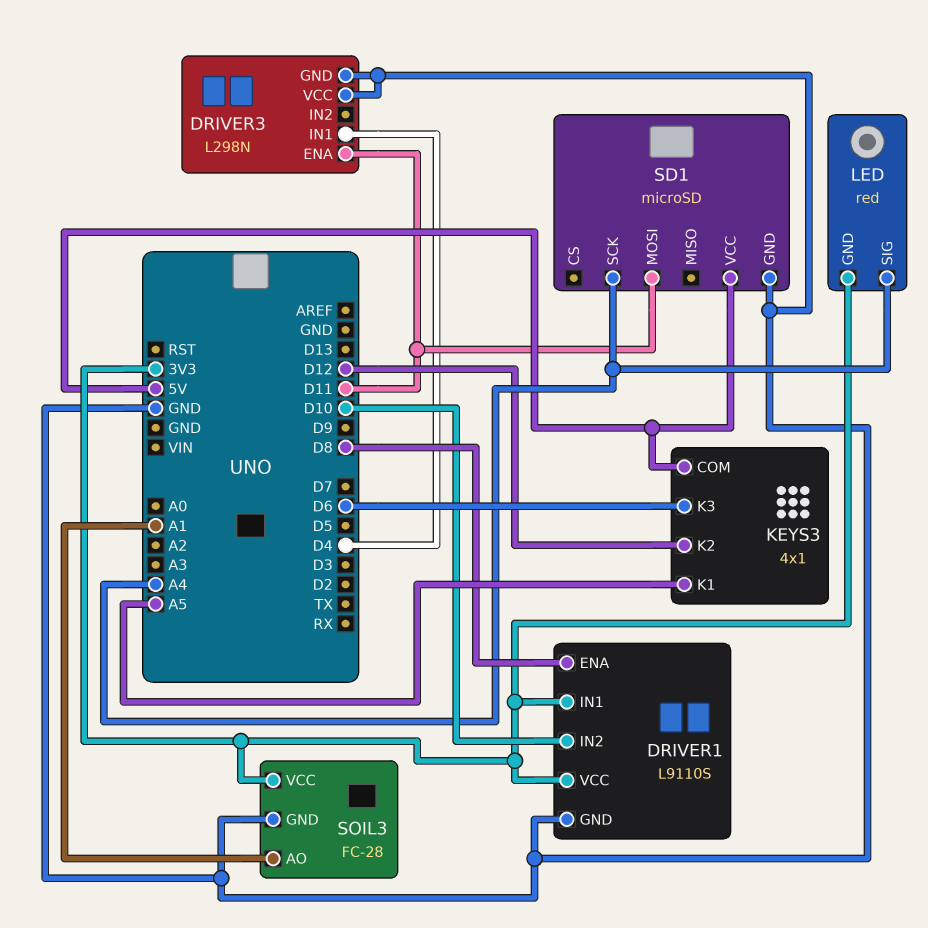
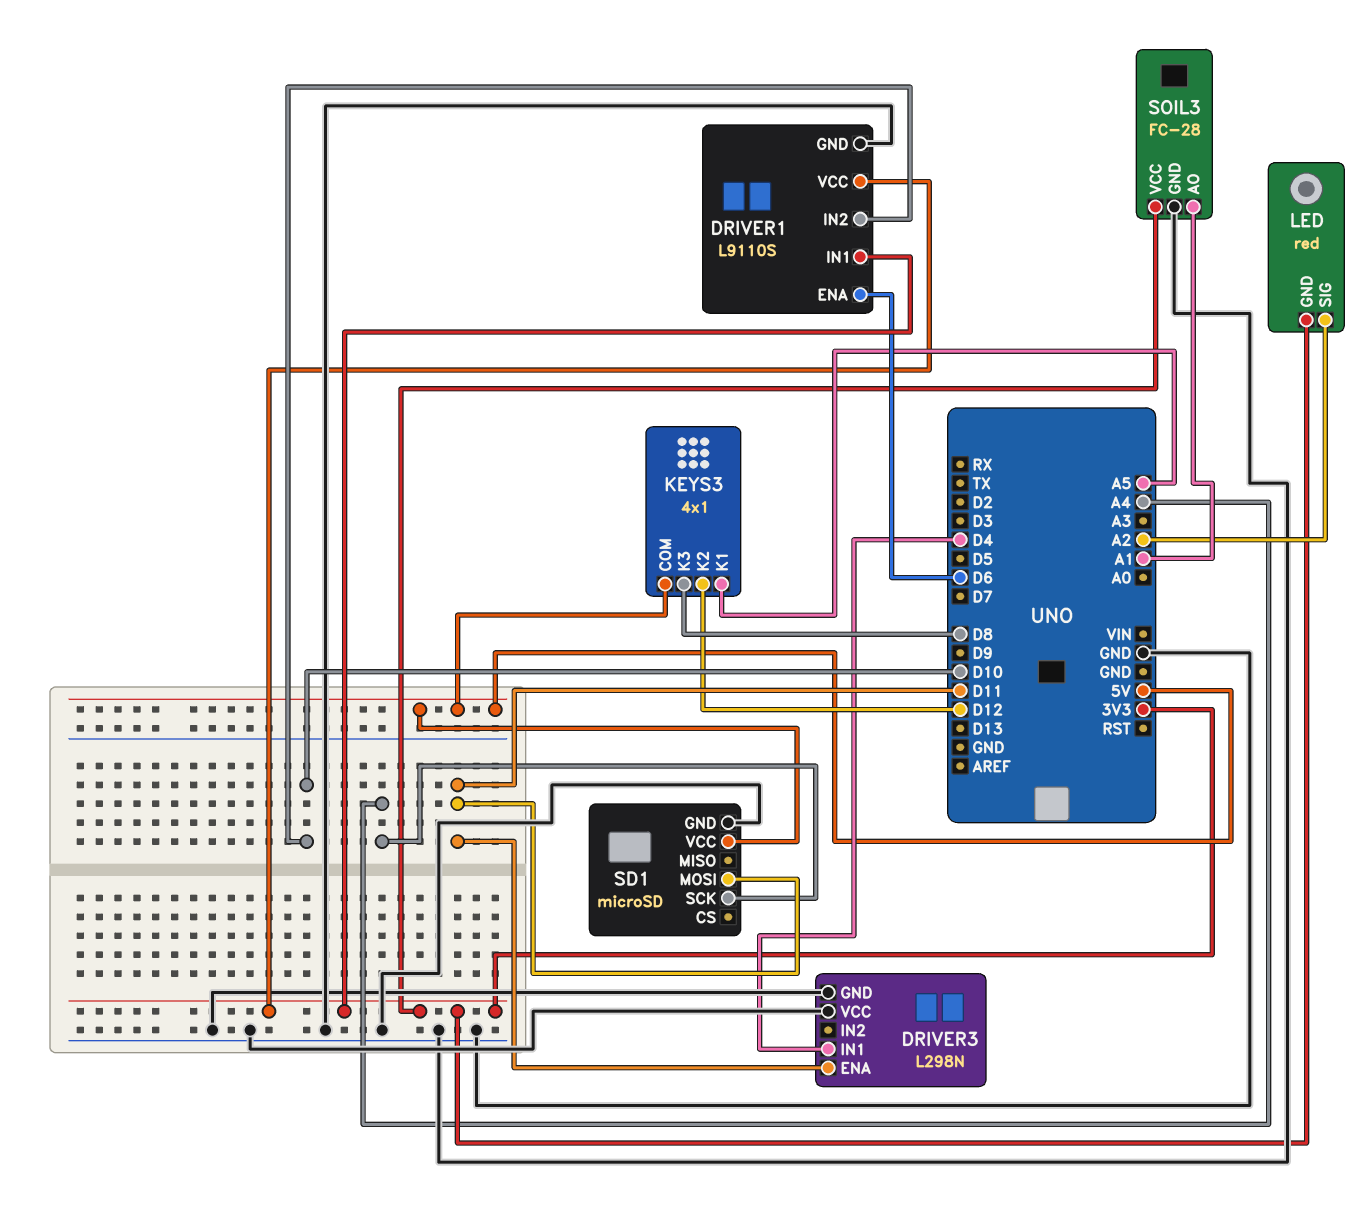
DRIVER1 pin ENA: D8 -> D6
KEYS3 pin K3: D6 -> D8
LED pin SIG: A4 -> A2

